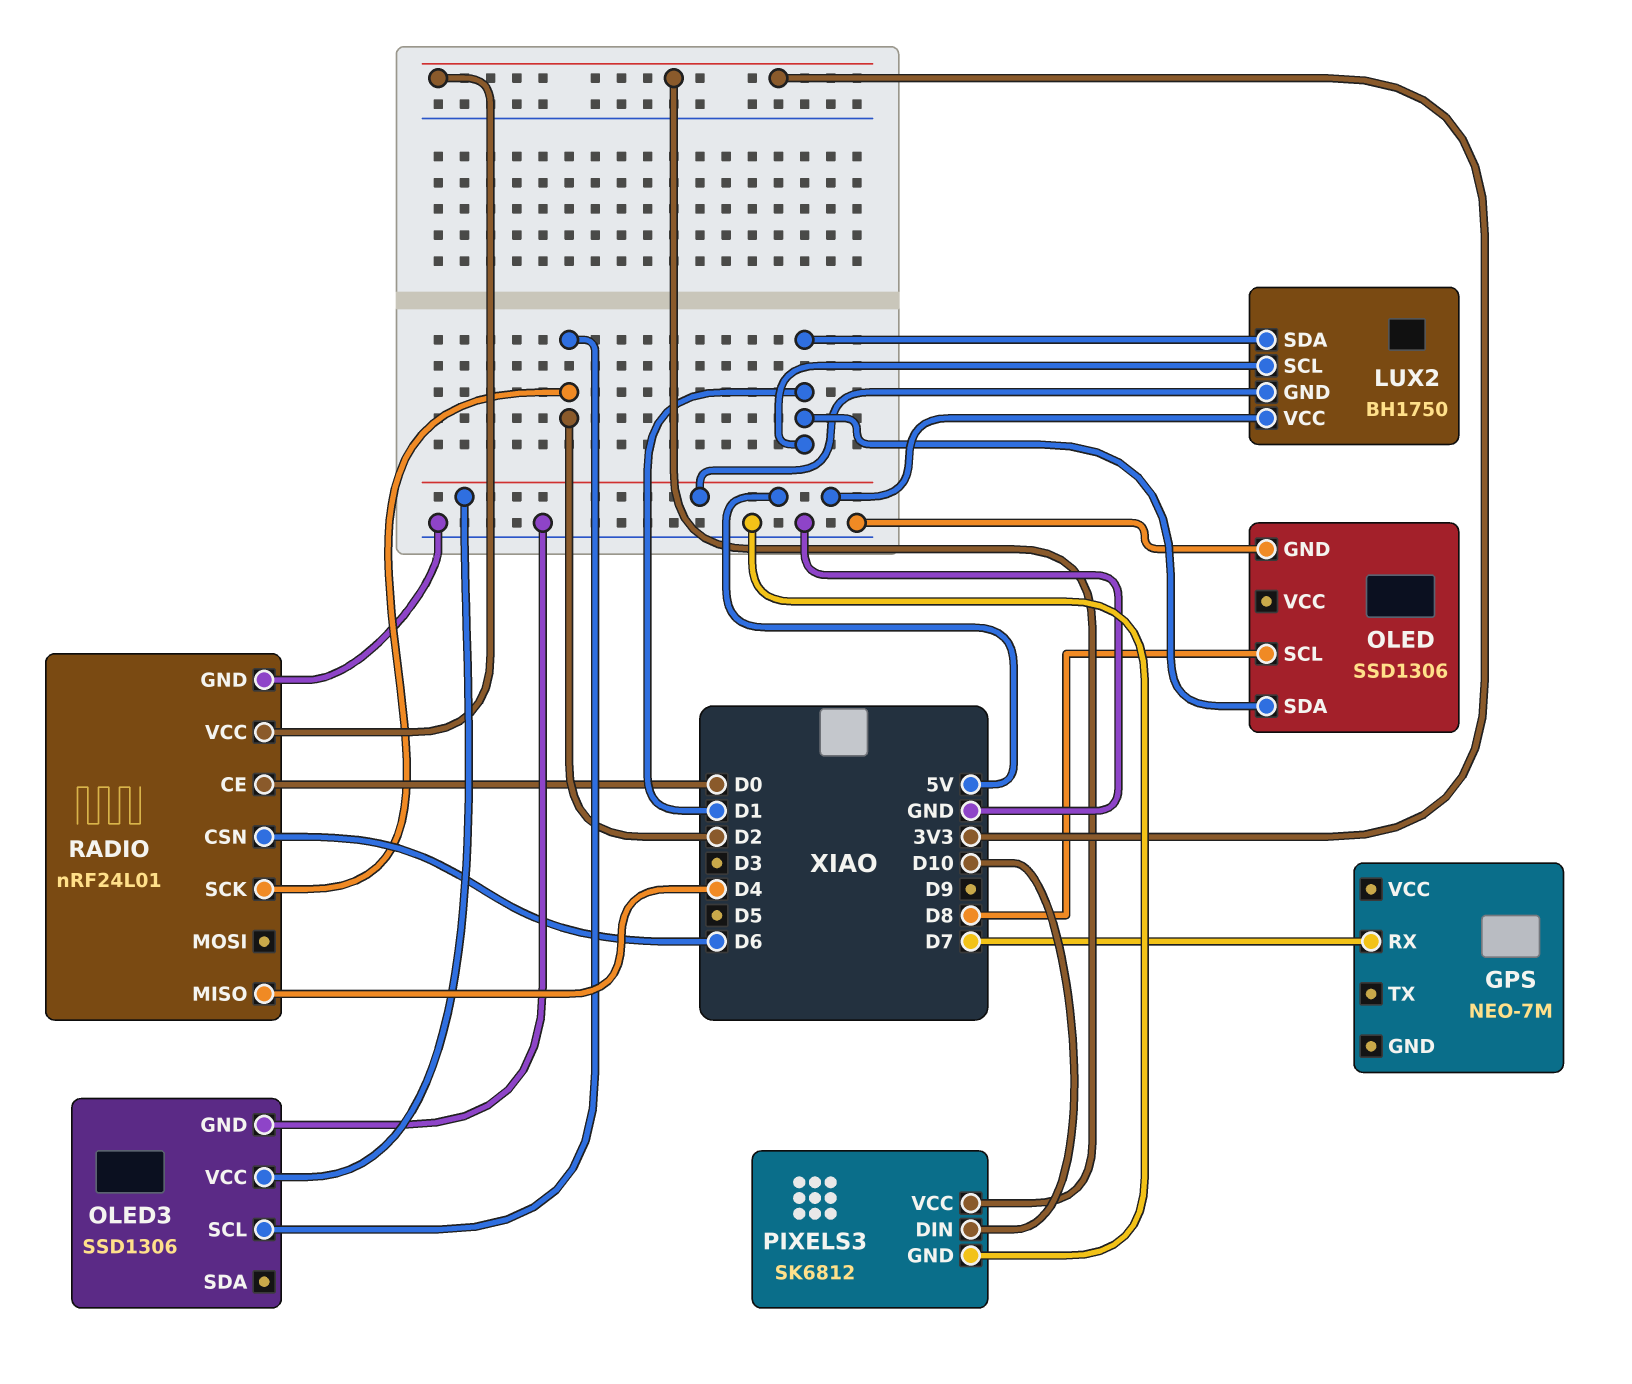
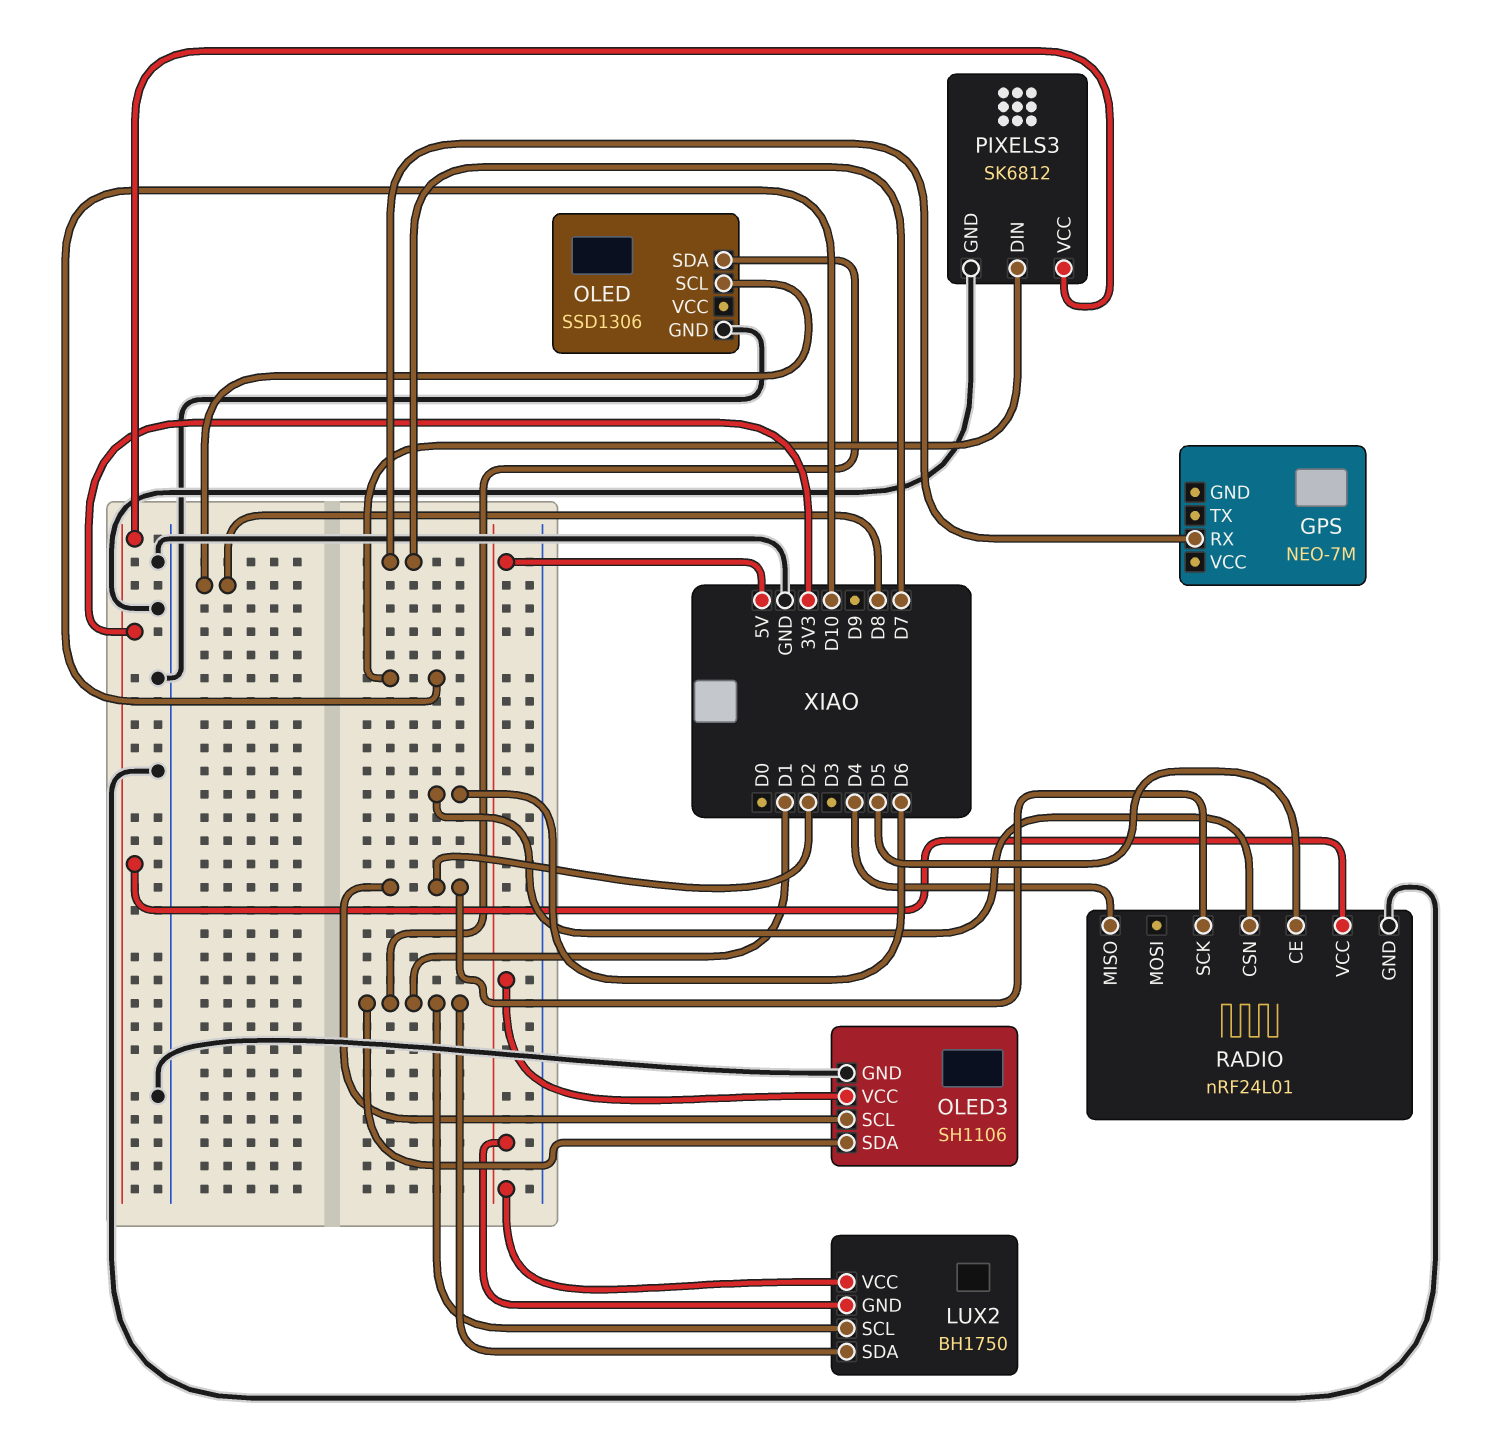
OLED3: SSD1306 -> SH1106
OLED3 pin SDA: none -> D1
RADIO pin CE: D0 -> D5

